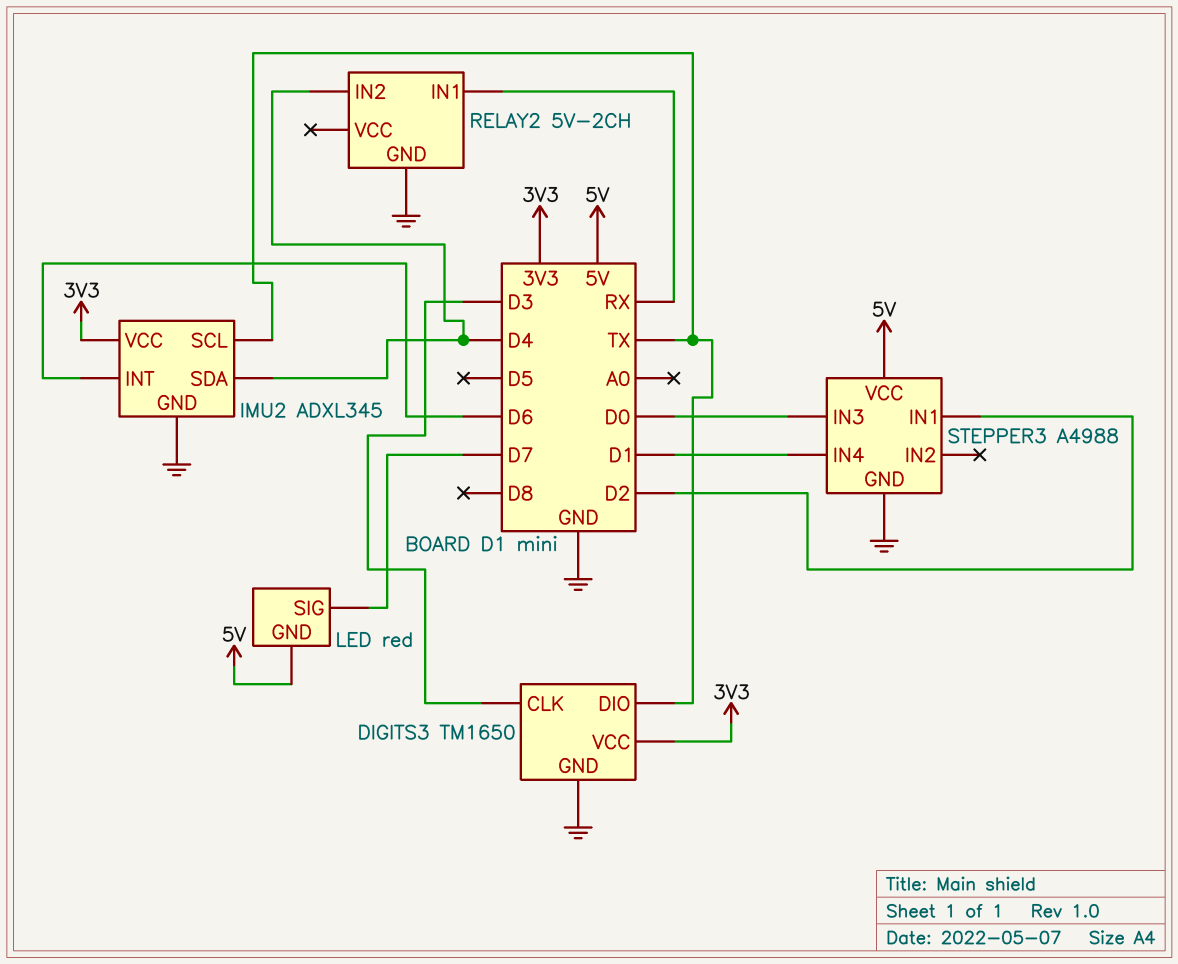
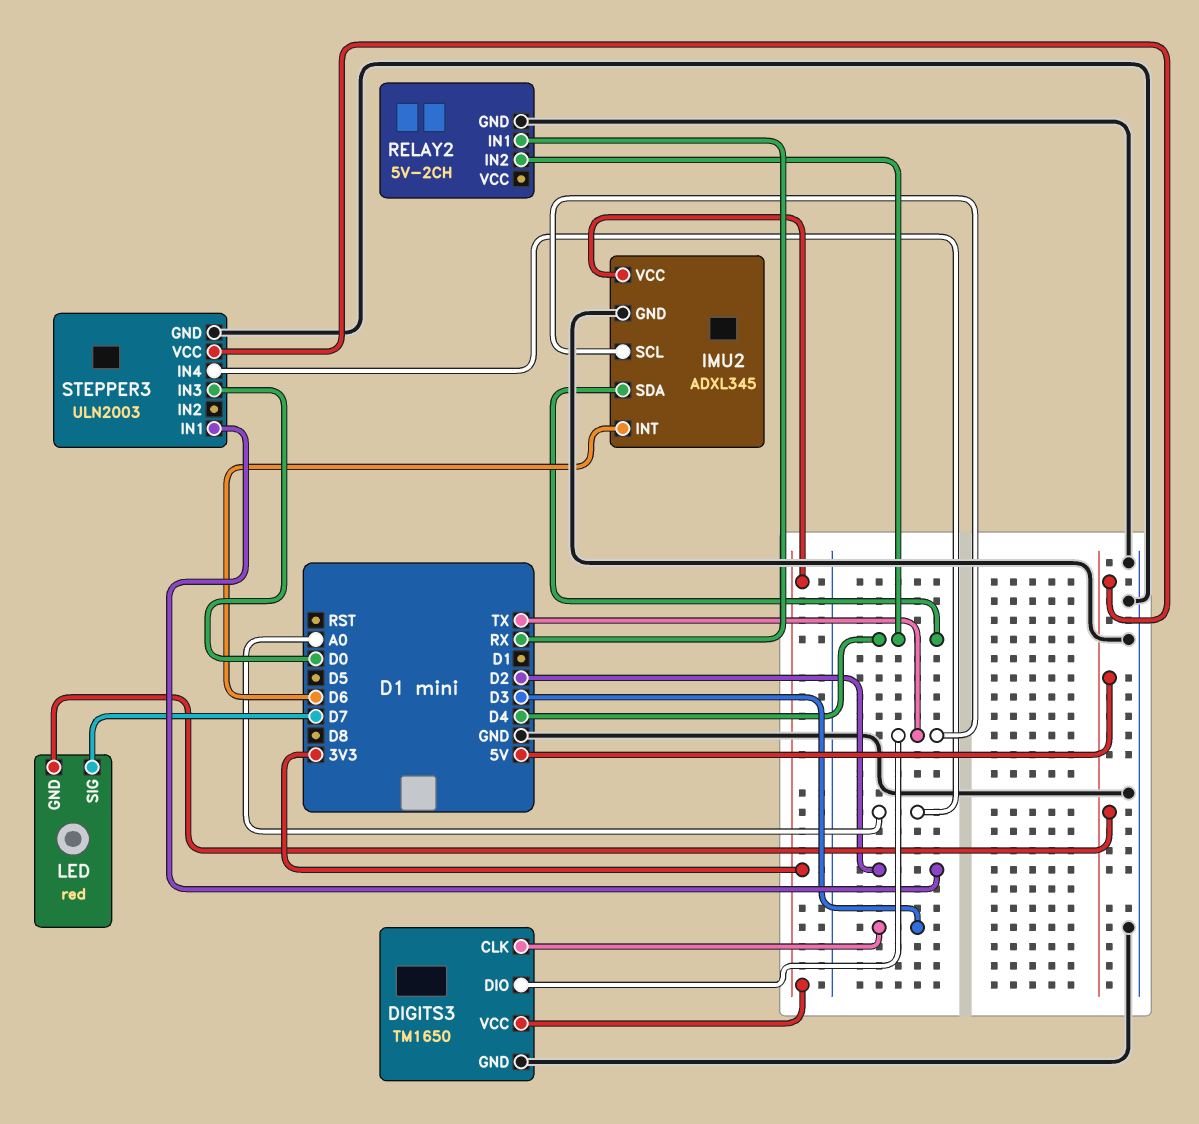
STEPPER3: A4988 -> ULN2003
STEPPER3 pin IN4: D1 -> A0

